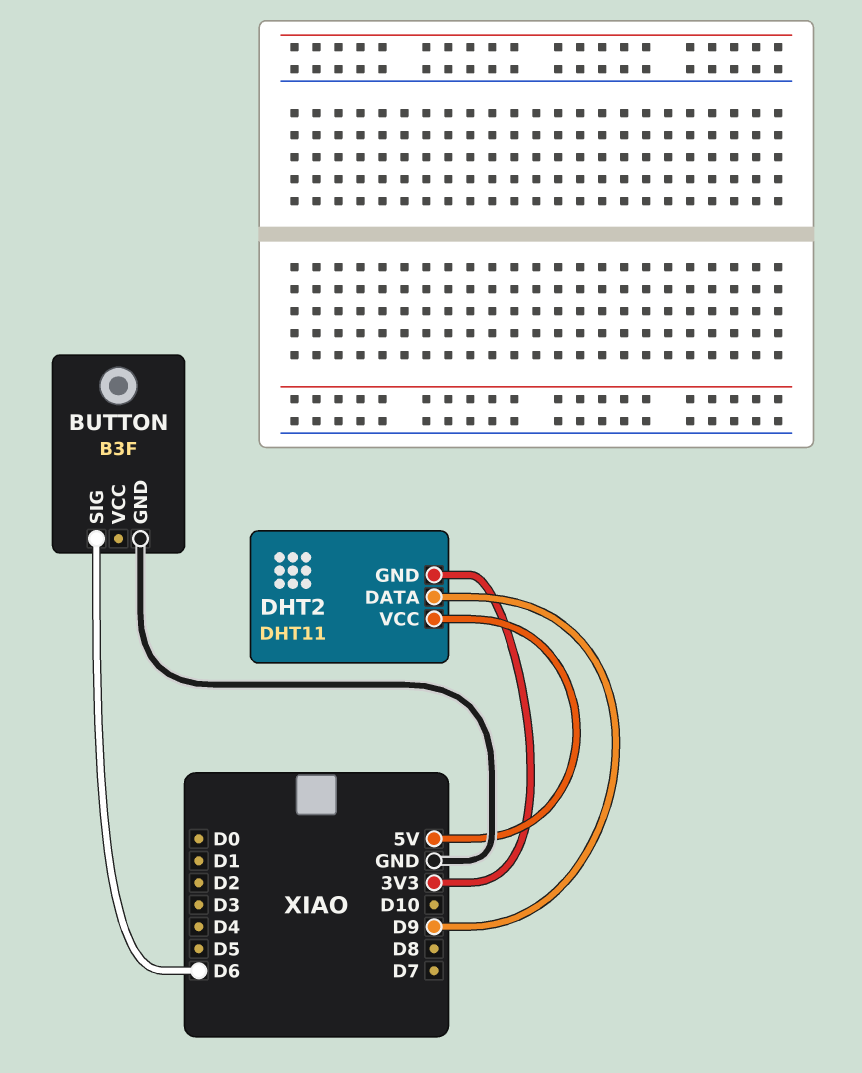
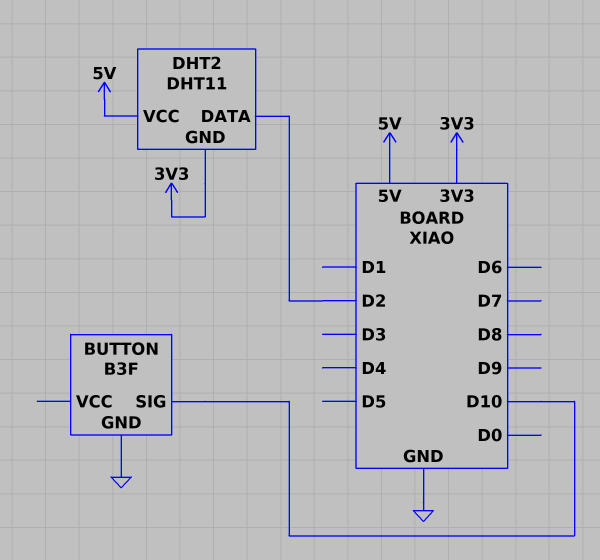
BUTTON pin SIG: D6 -> D10
DHT2 pin DATA: D9 -> D2

